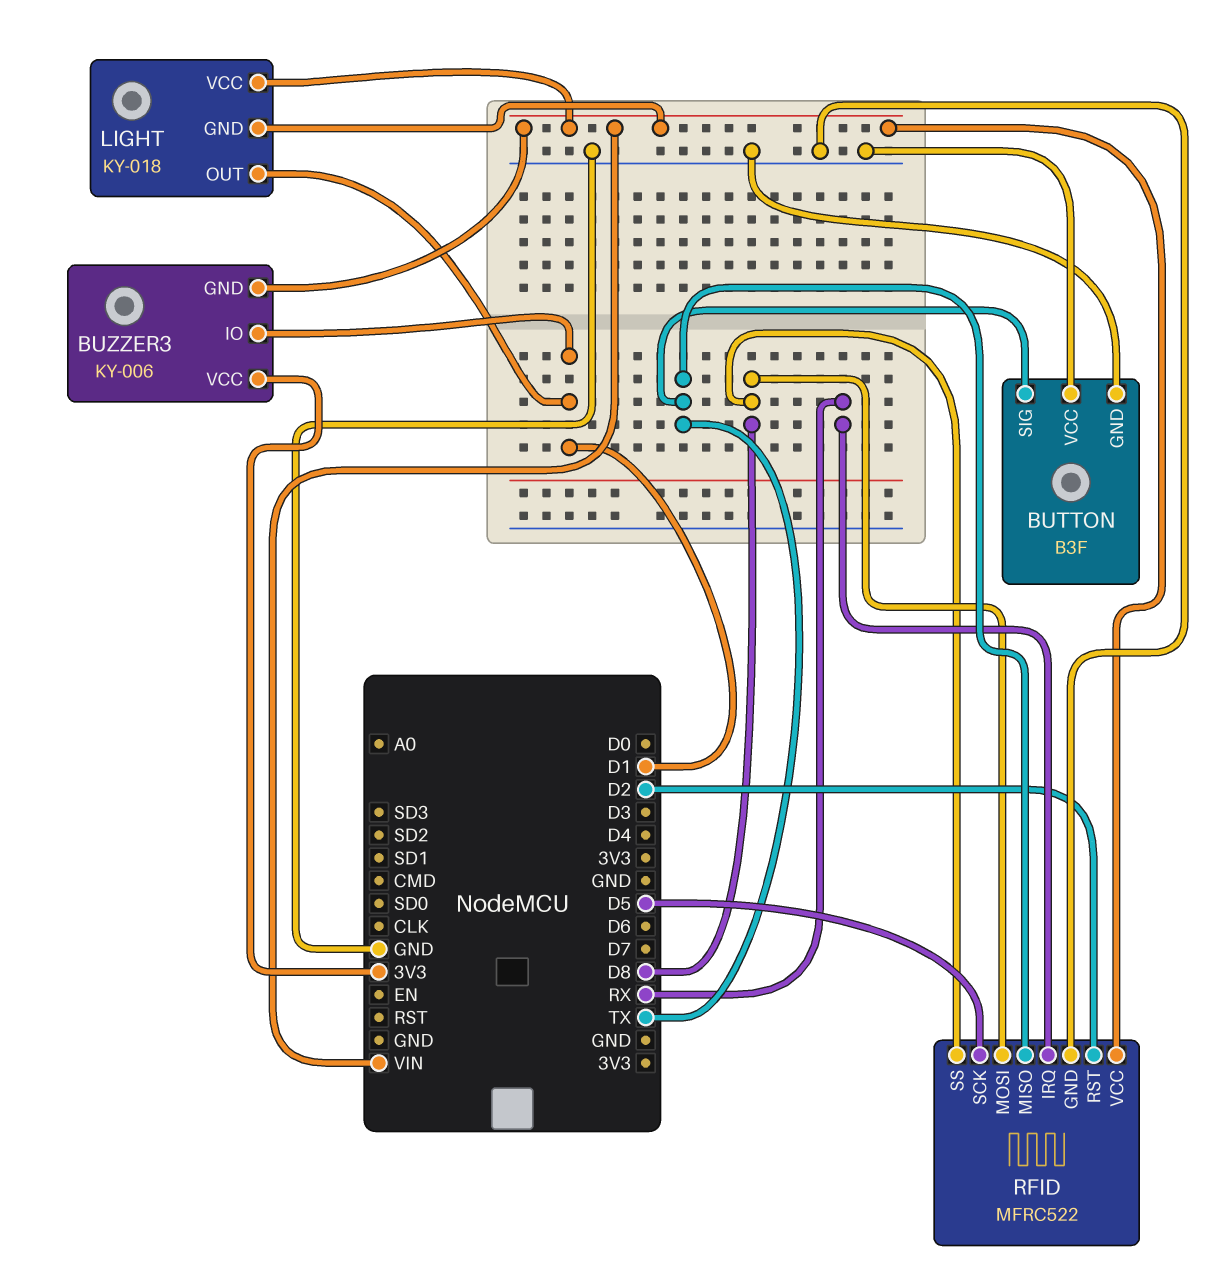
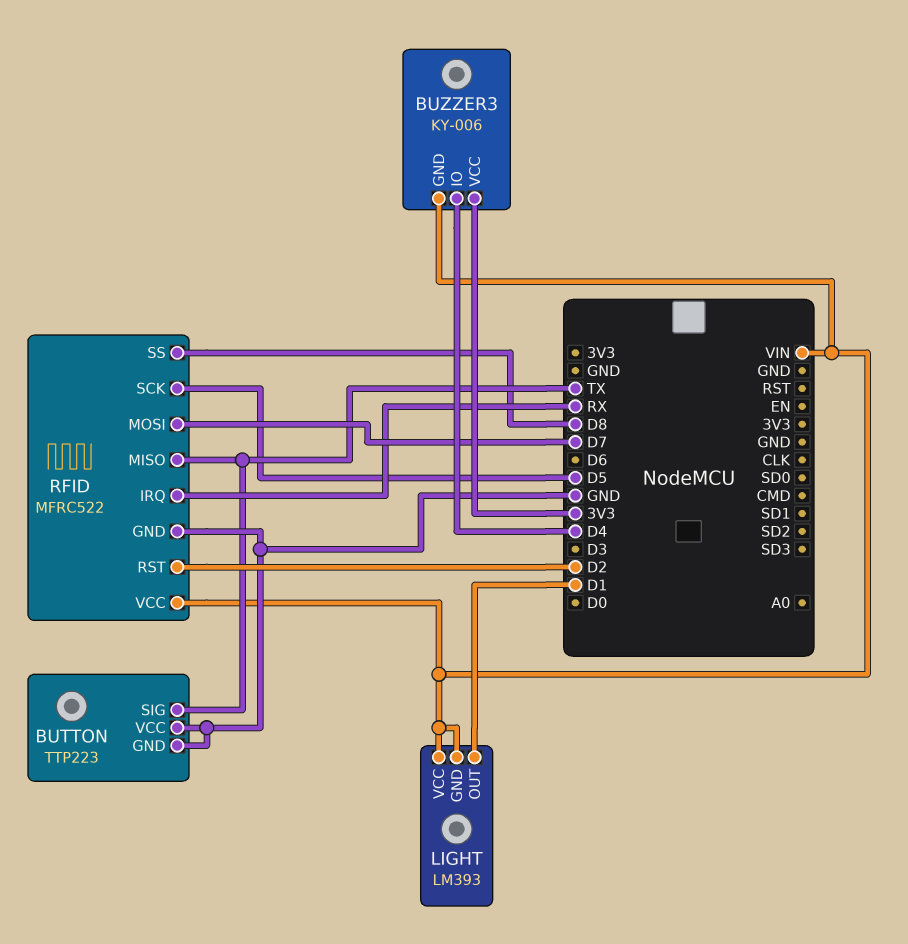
BUTTON: B3F -> TTP223
BUZZER3 pin IO: D1 -> D4
LIGHT: KY-018 -> LM393
RFID pin MOSI: D8 -> D7

